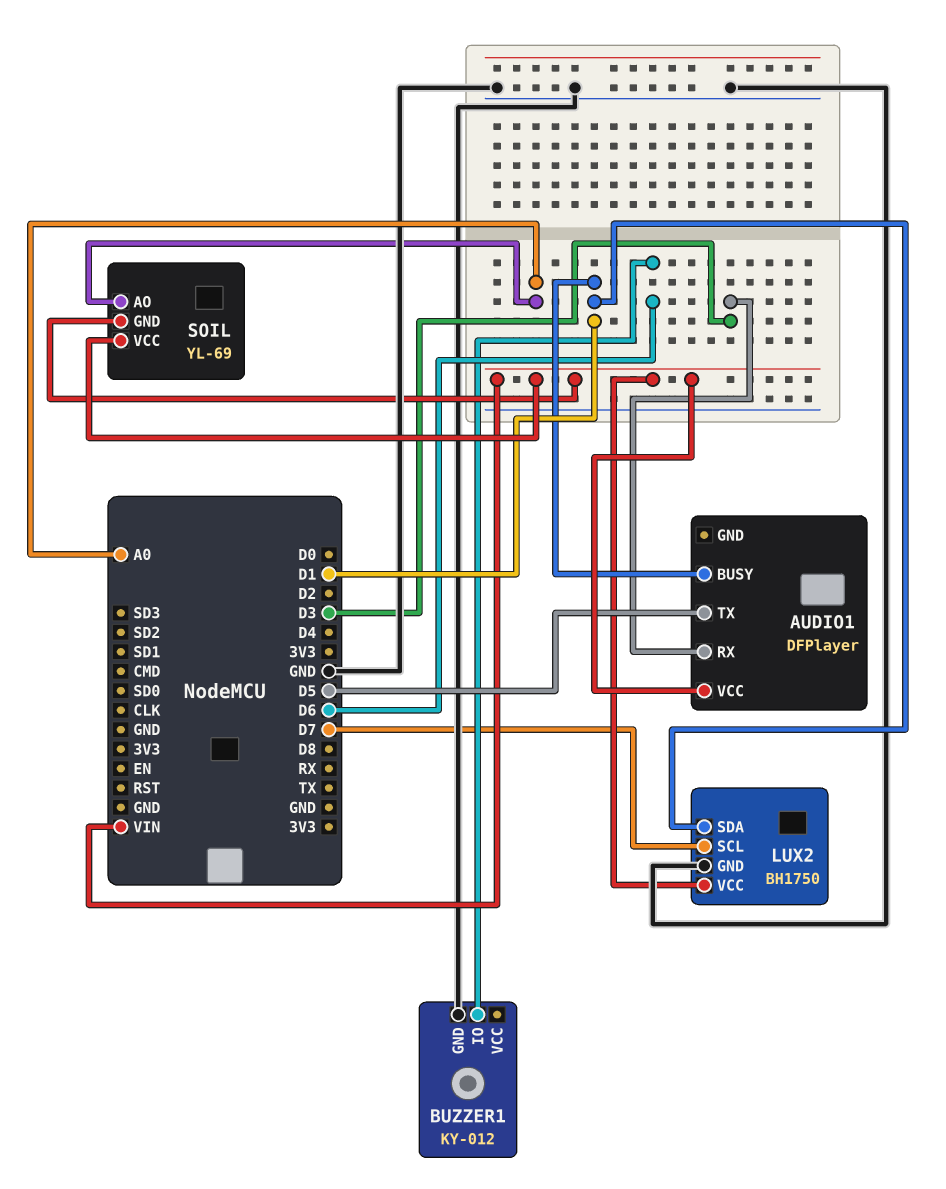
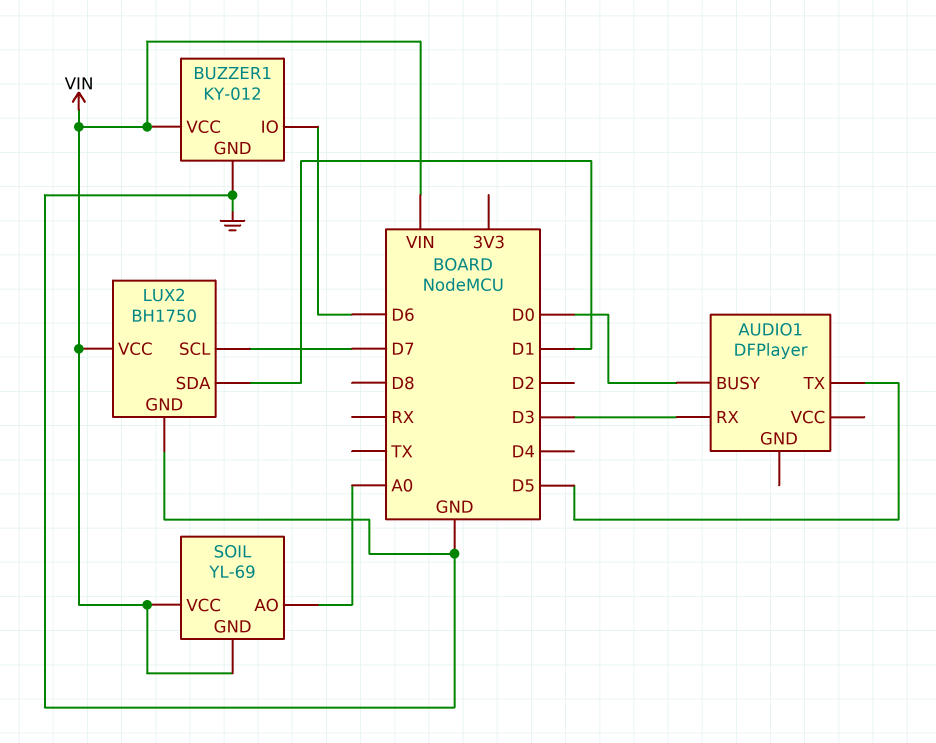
AUDIO1 pin BUSY: D1 -> D0
AUDIO1 pin VCC: VIN -> none
BUZZER1 pin VCC: none -> VIN

